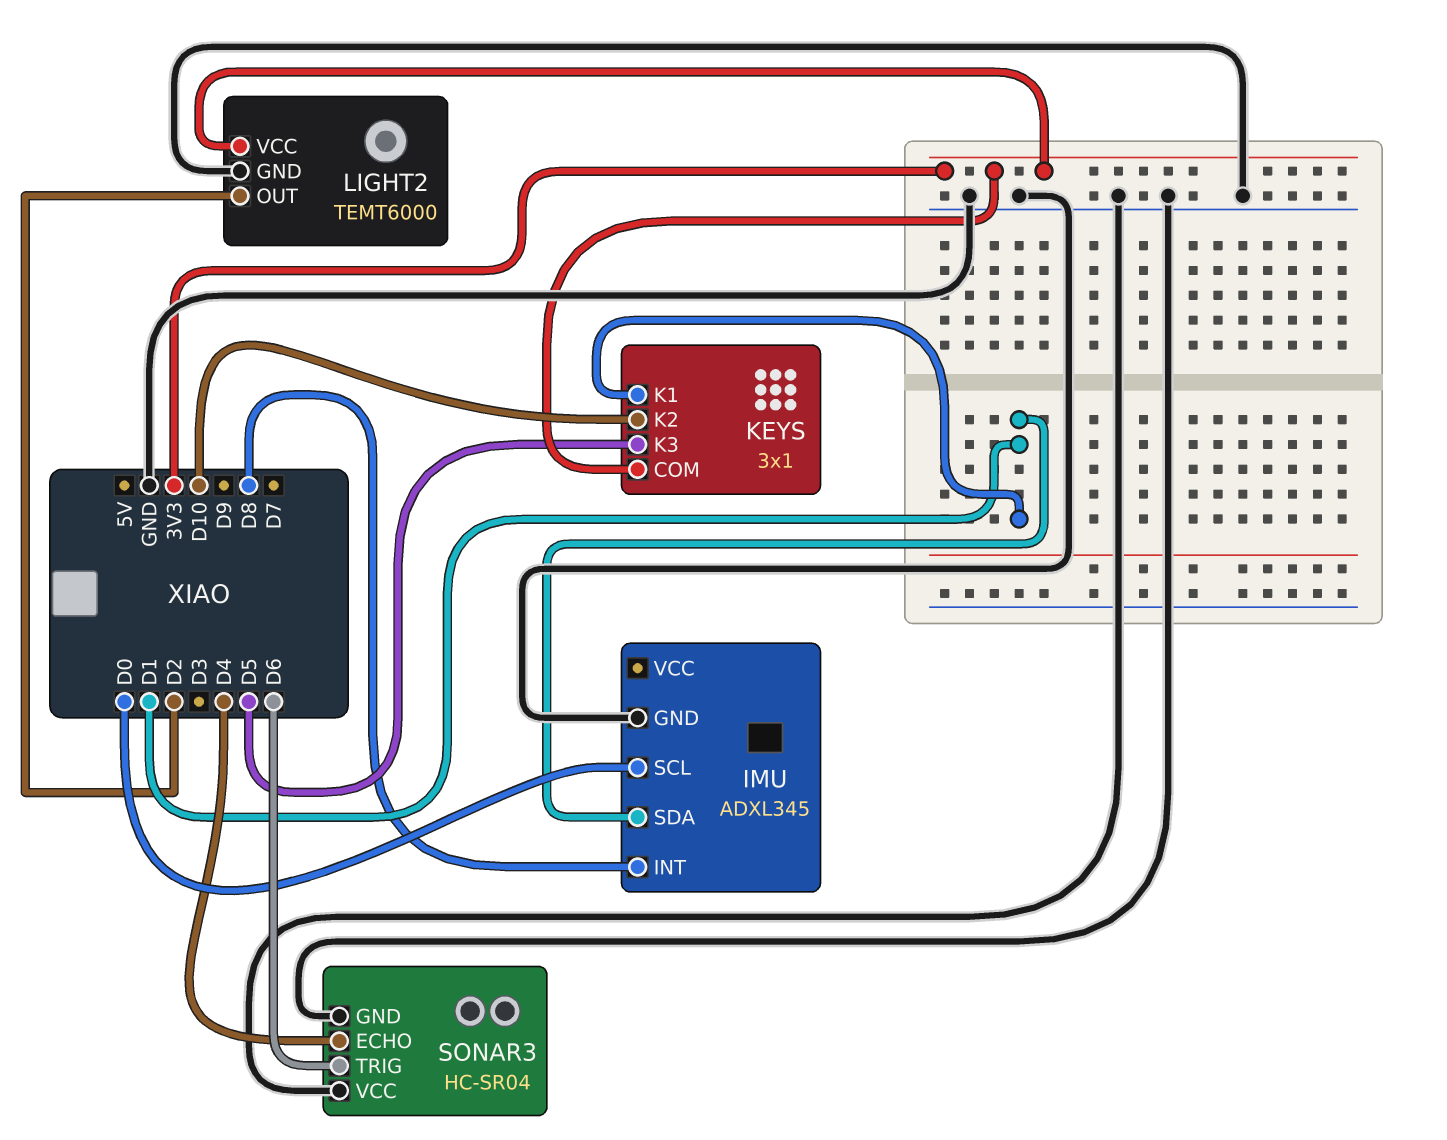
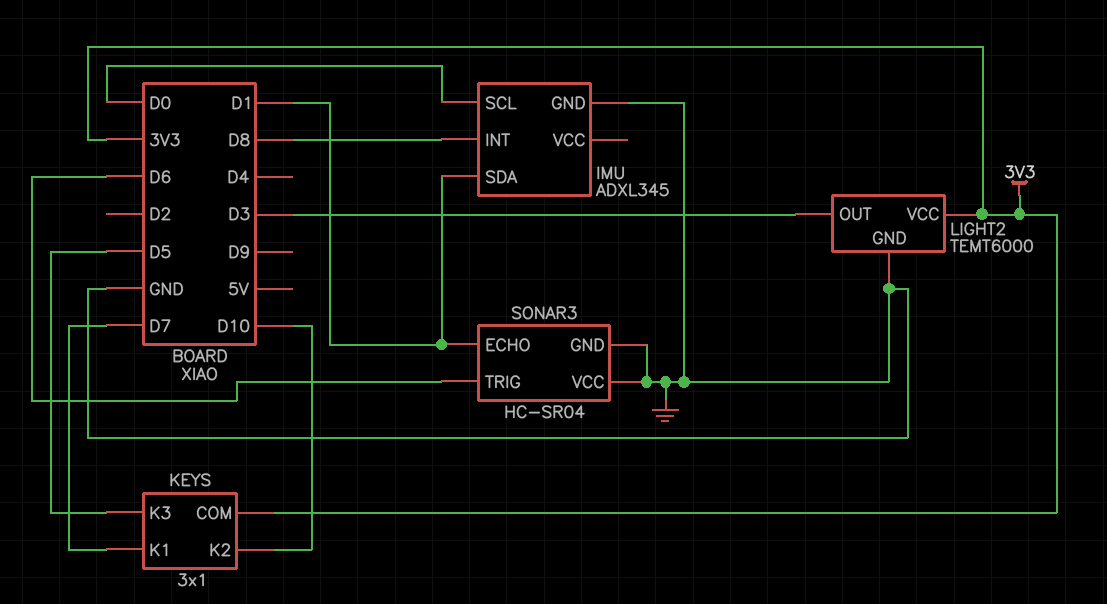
KEYS pin K1: D1 -> D7
LIGHT2 pin OUT: D2 -> D3
SONAR3 pin ECHO: D4 -> D1

